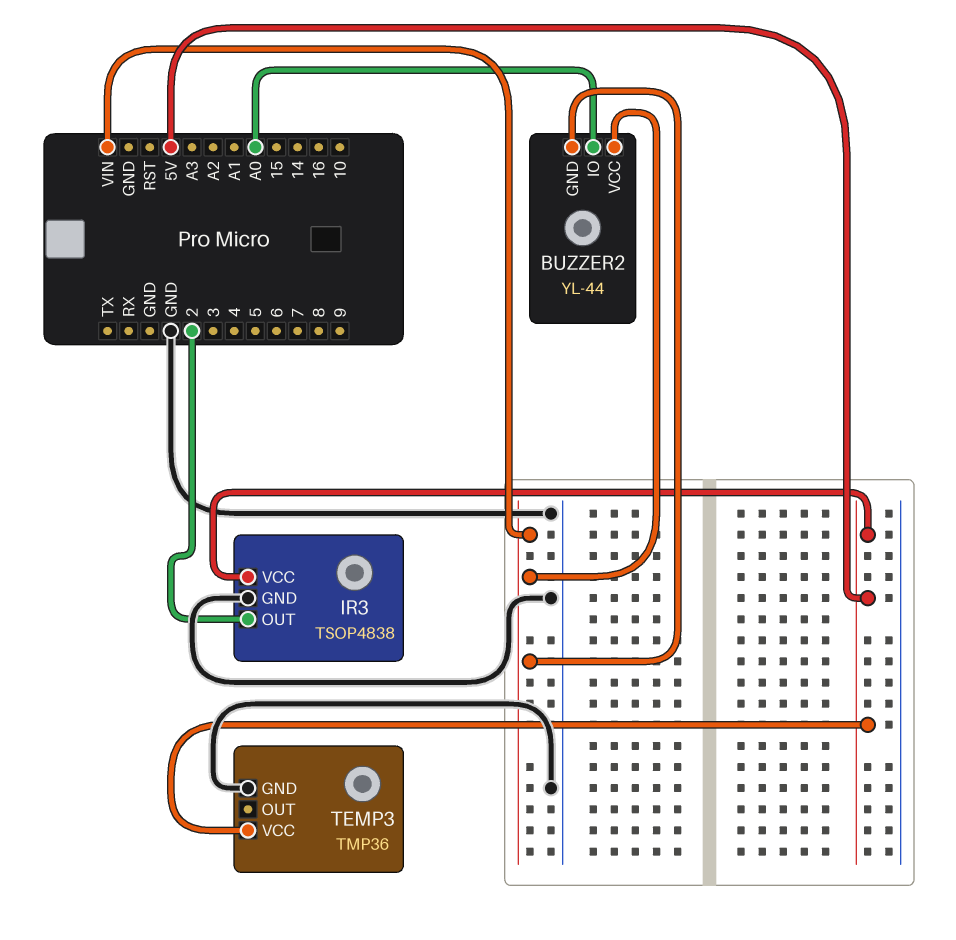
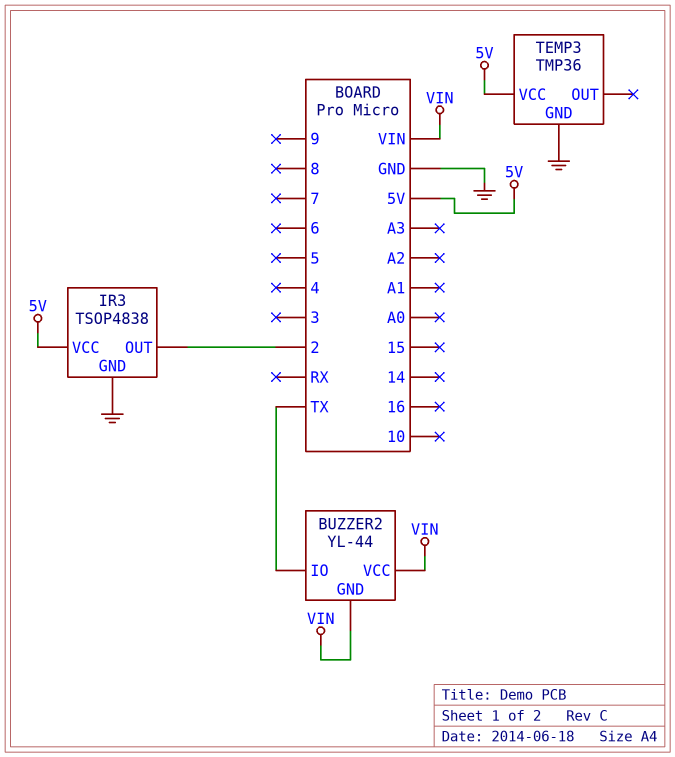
BUZZER2 pin IO: A0 -> TX

